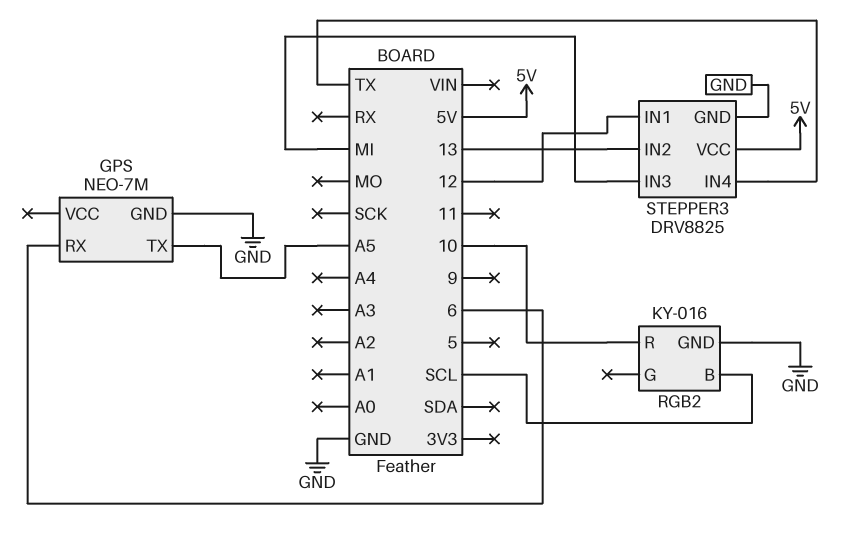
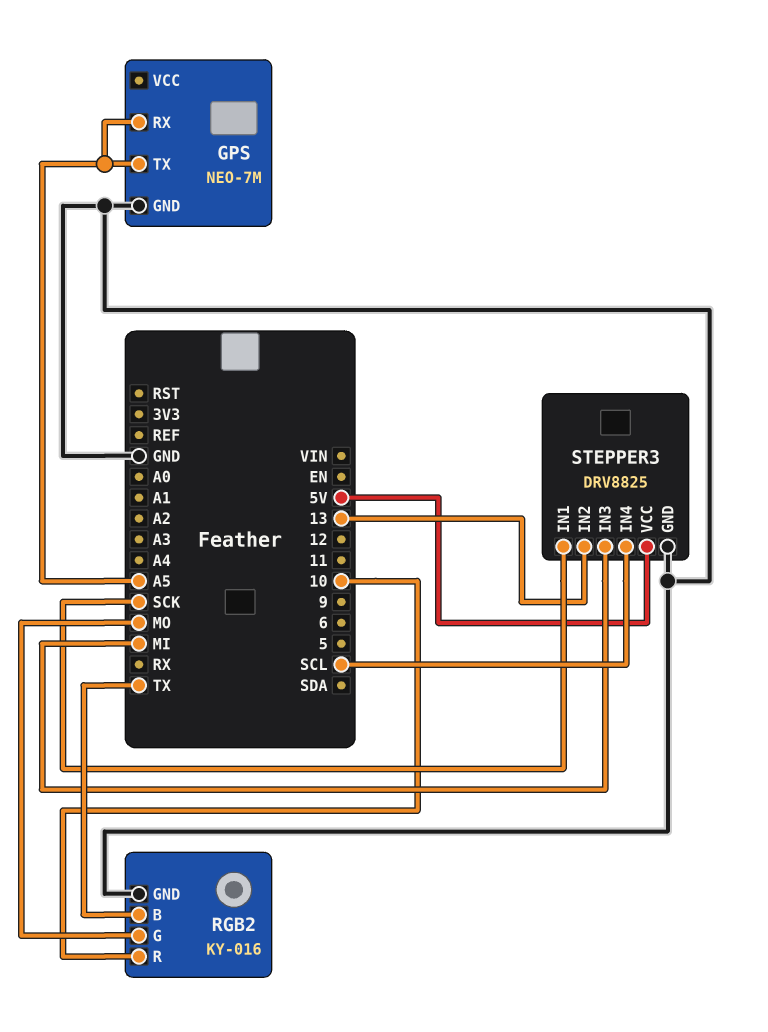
GPS pin RX: 6 -> A5
RGB2 pin B: SCL -> TX
RGB2 pin G: none -> MO
STEPPER3 pin IN1: 12 -> SCK
STEPPER3 pin IN4: TX -> SCL

